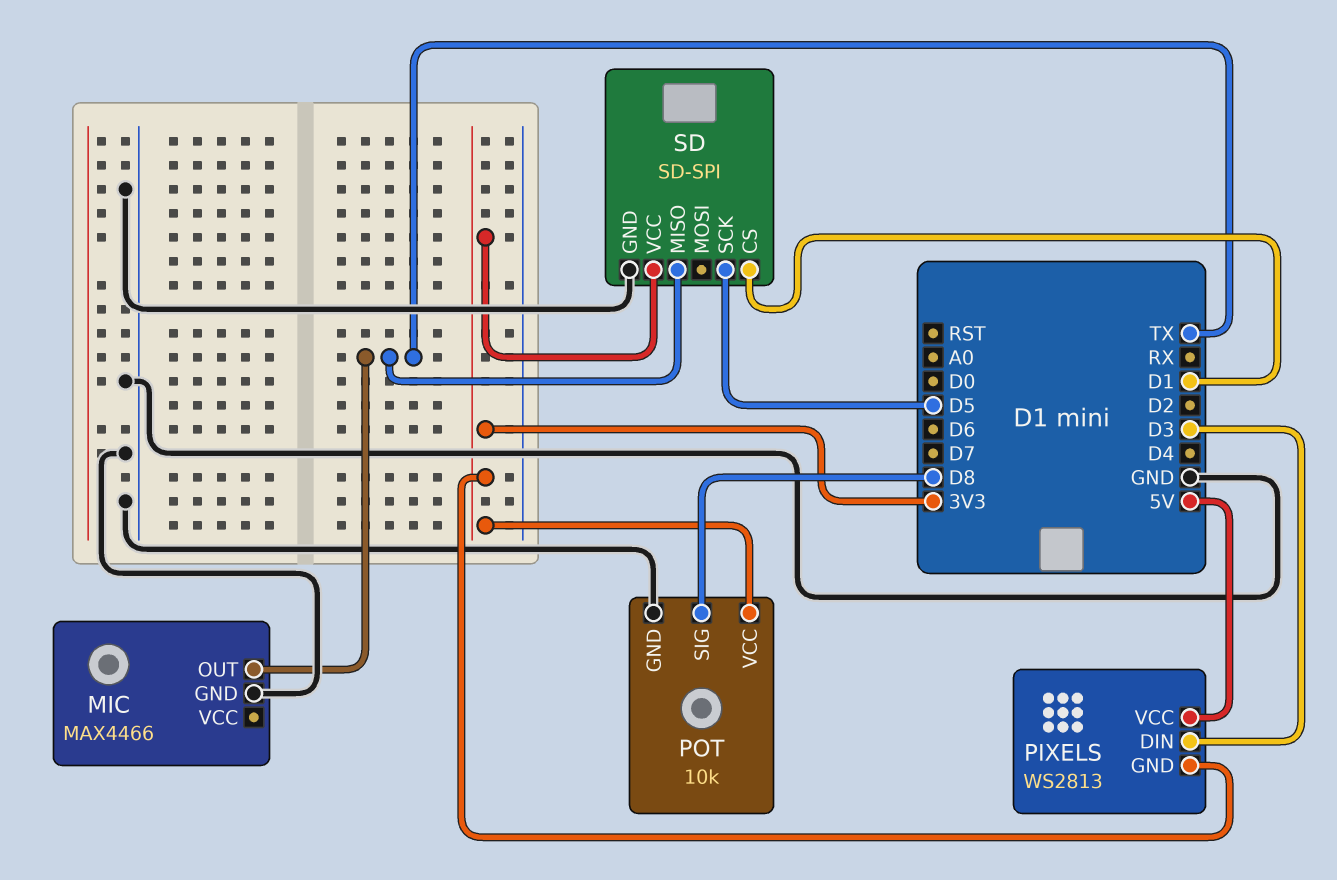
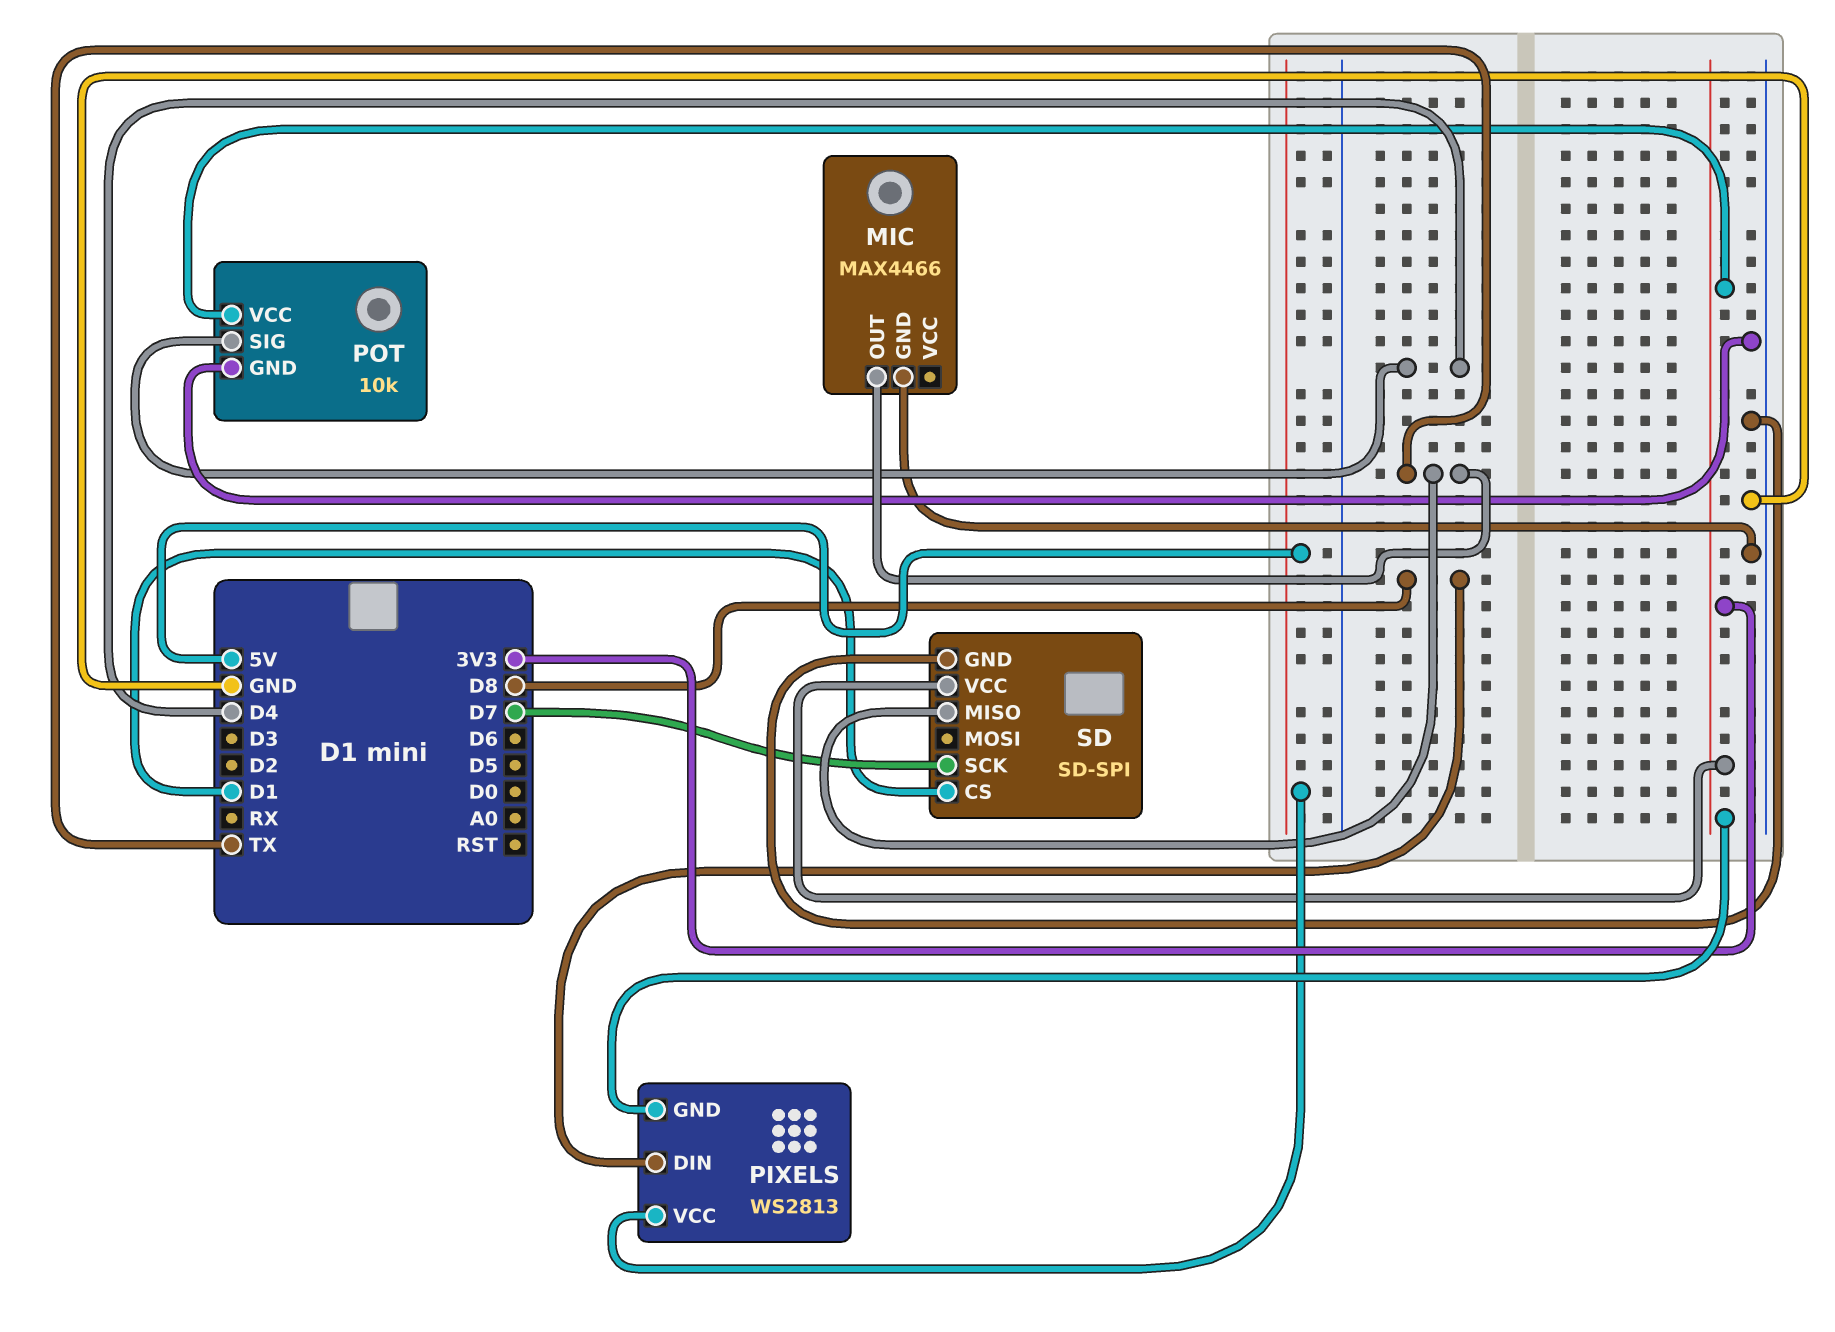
PIXELS pin DIN: D3 -> D8
POT pin SIG: D8 -> D4
SD pin SCK: D5 -> D7

